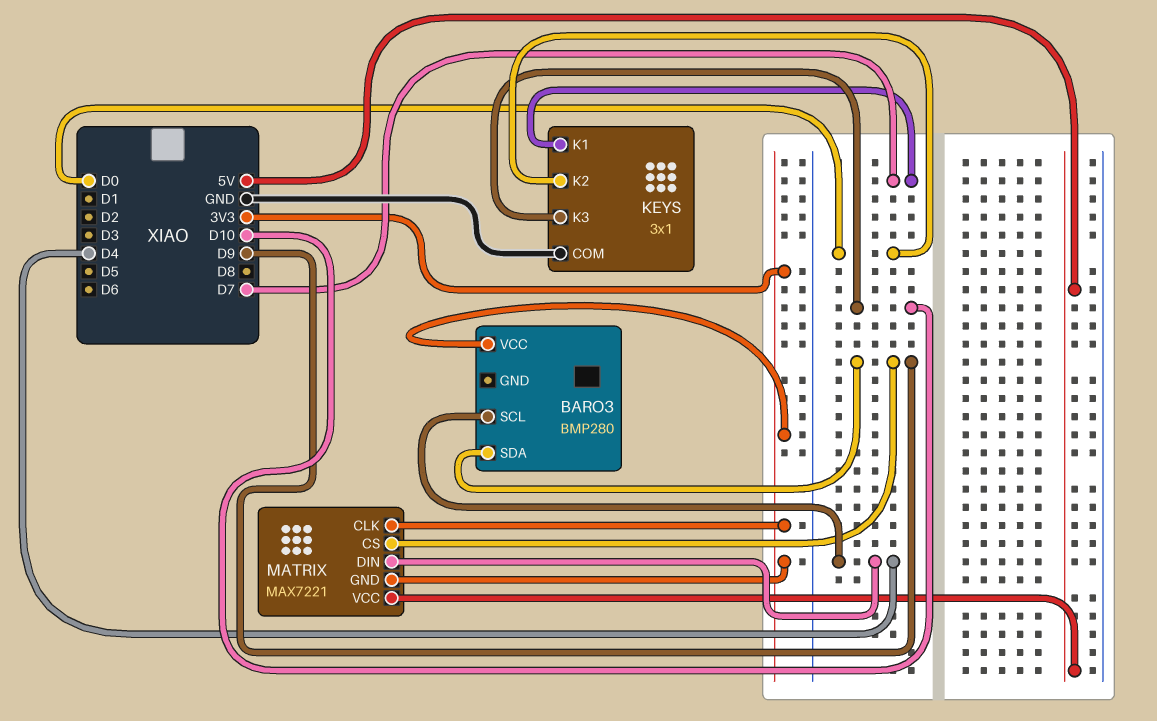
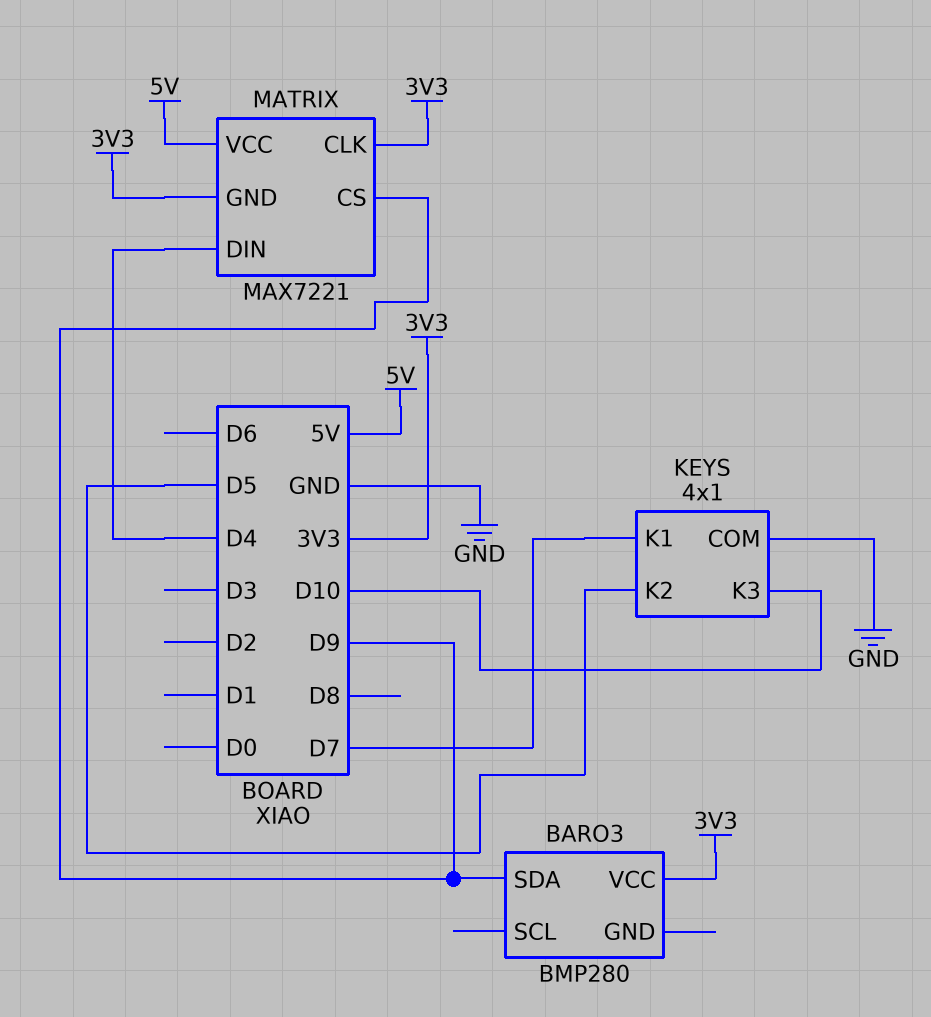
BARO3 pin SCL: D4 -> none
KEYS: 3x1 -> 4x1
KEYS pin K2: D0 -> D5

